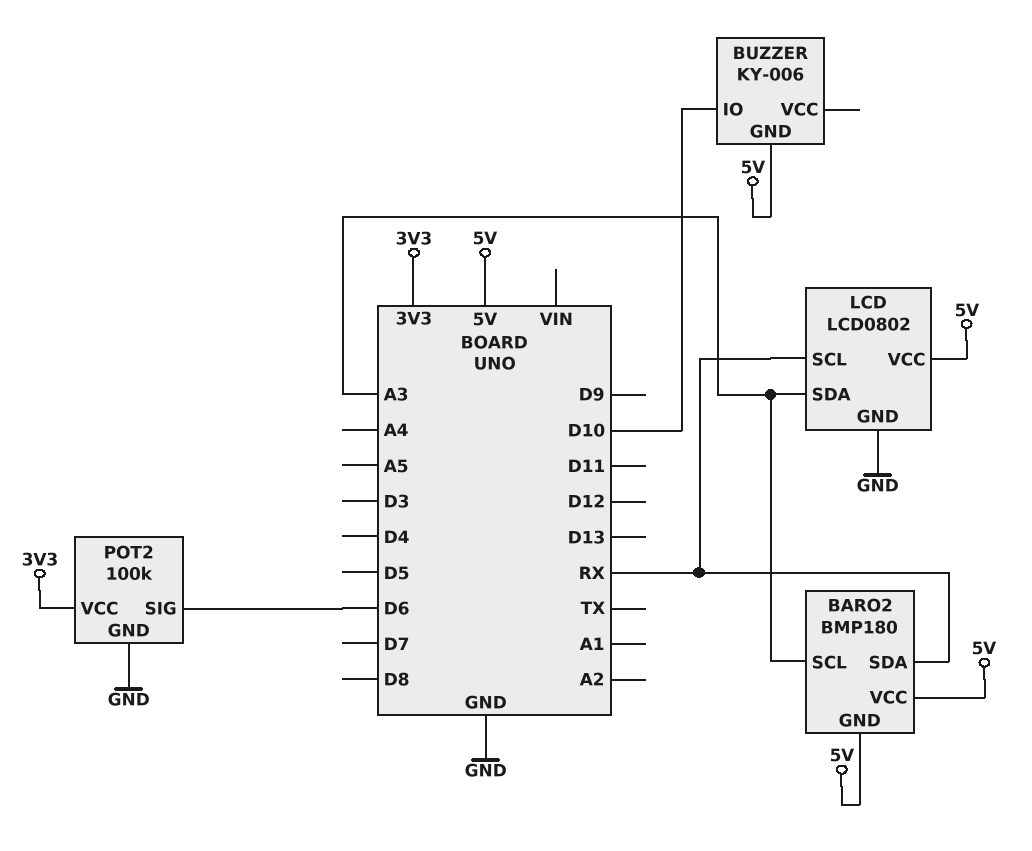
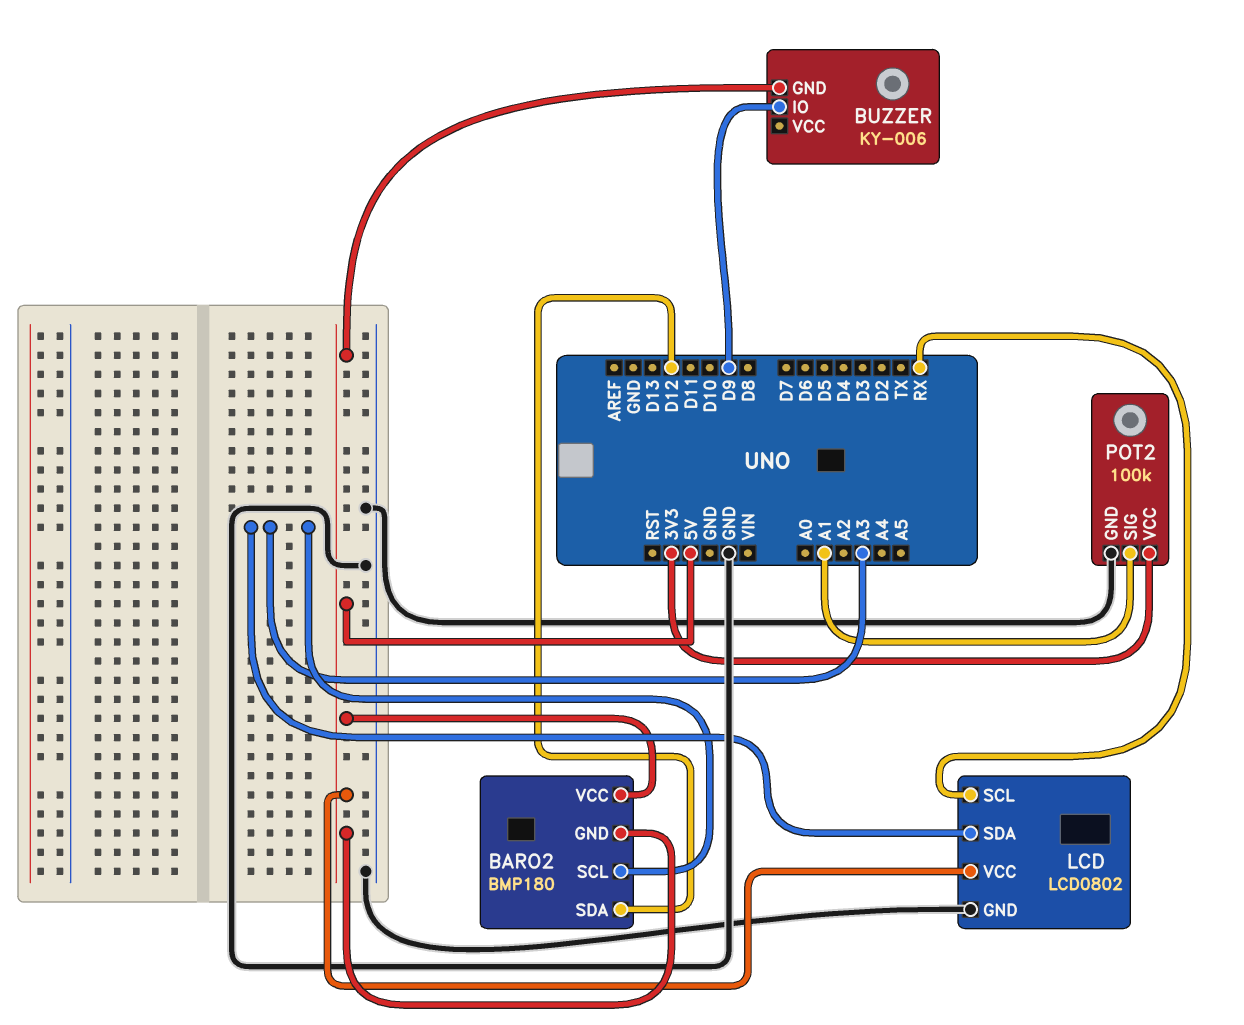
BARO2 pin SDA: RX -> D12
BUZZER pin IO: D10 -> D9
POT2 pin SIG: D6 -> A1

